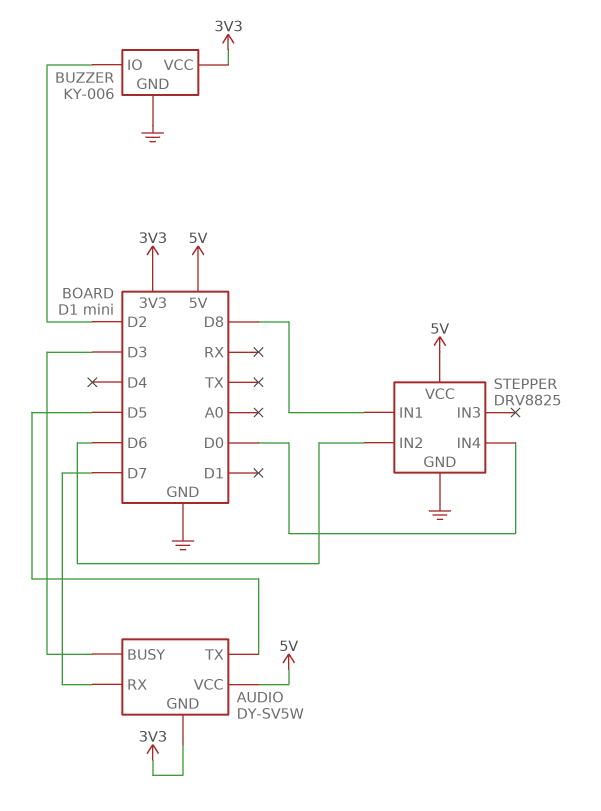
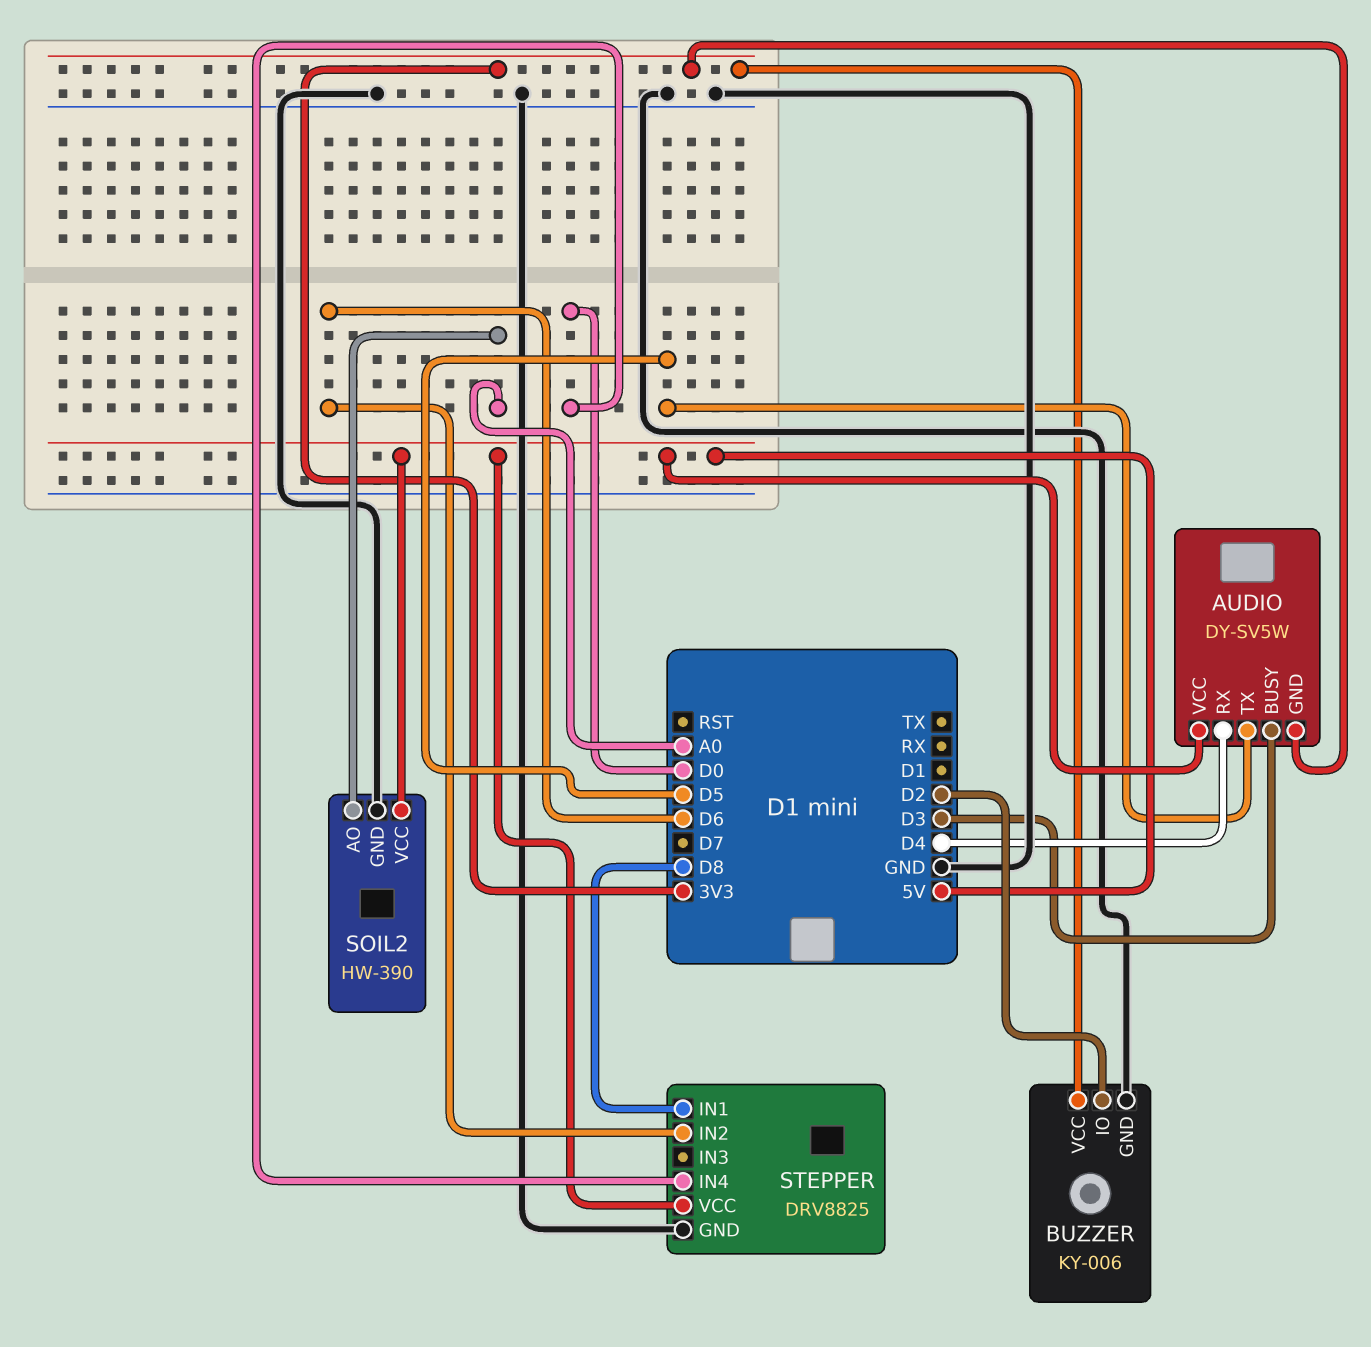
AUDIO pin RX: D7 -> D4
SOIL2: none -> HW-390
SOIL2 pin AO: none -> A0
SOIL2 pin GND: none -> GND
SOIL2 pin VCC: none -> 5V

